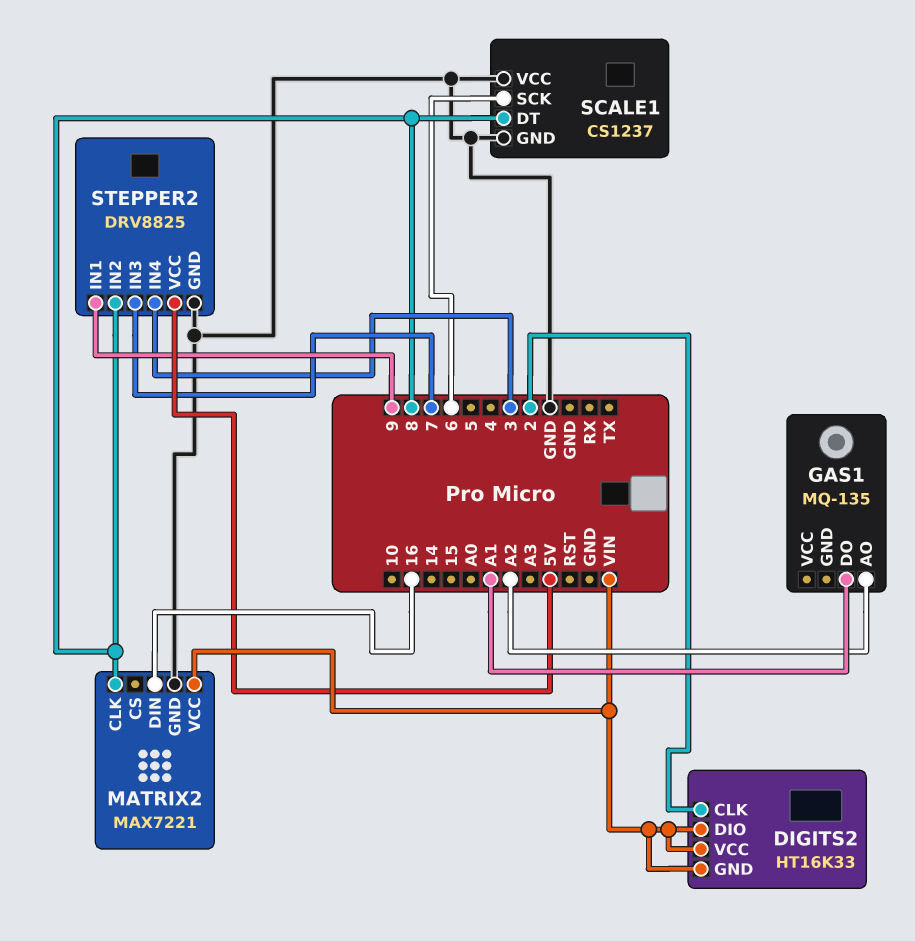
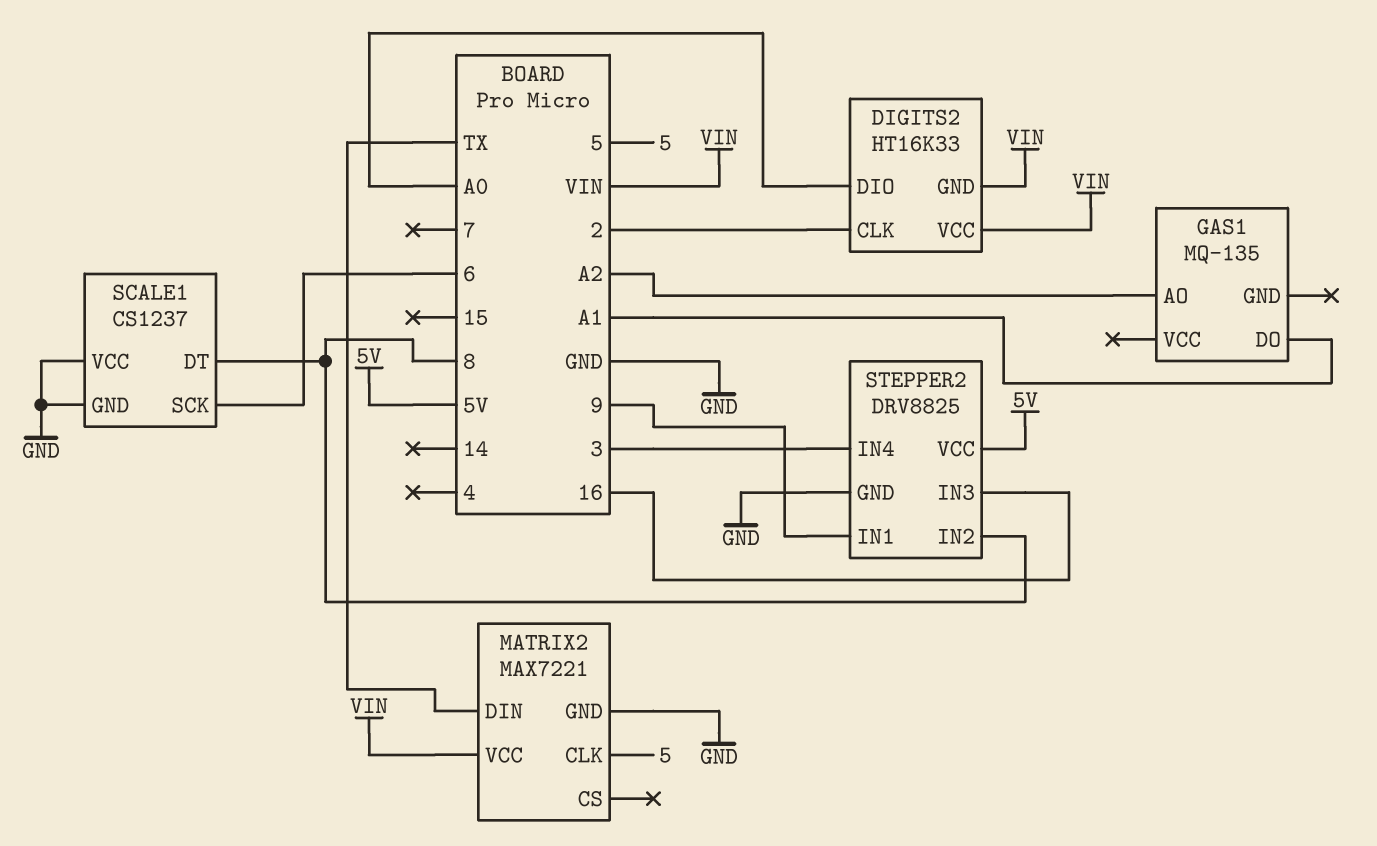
DIGITS2 pin DIO: VIN -> A0
MATRIX2 pin CLK: 8 -> 5
MATRIX2 pin DIN: 16 -> TX
STEPPER2 pin IN3: 7 -> 16

